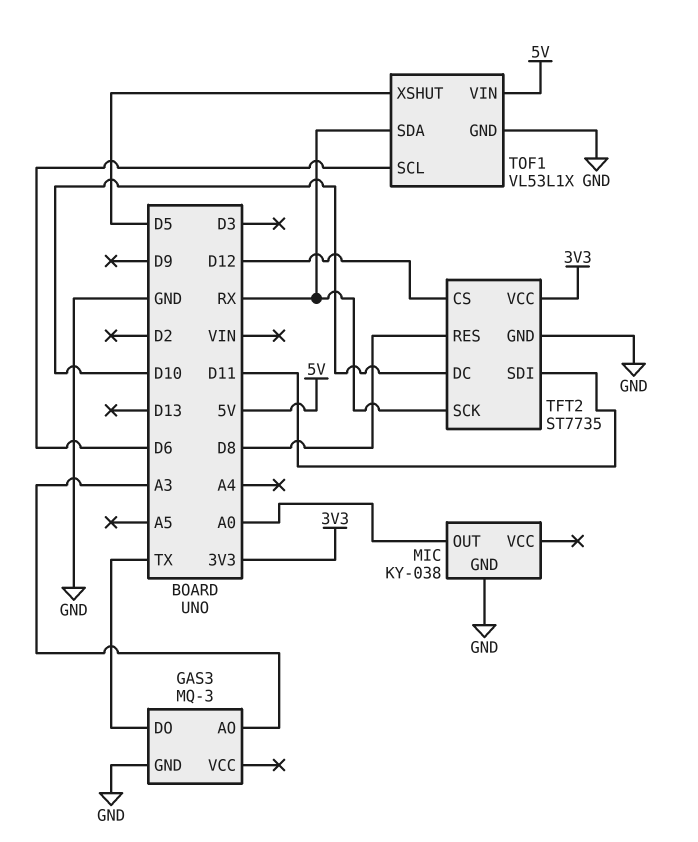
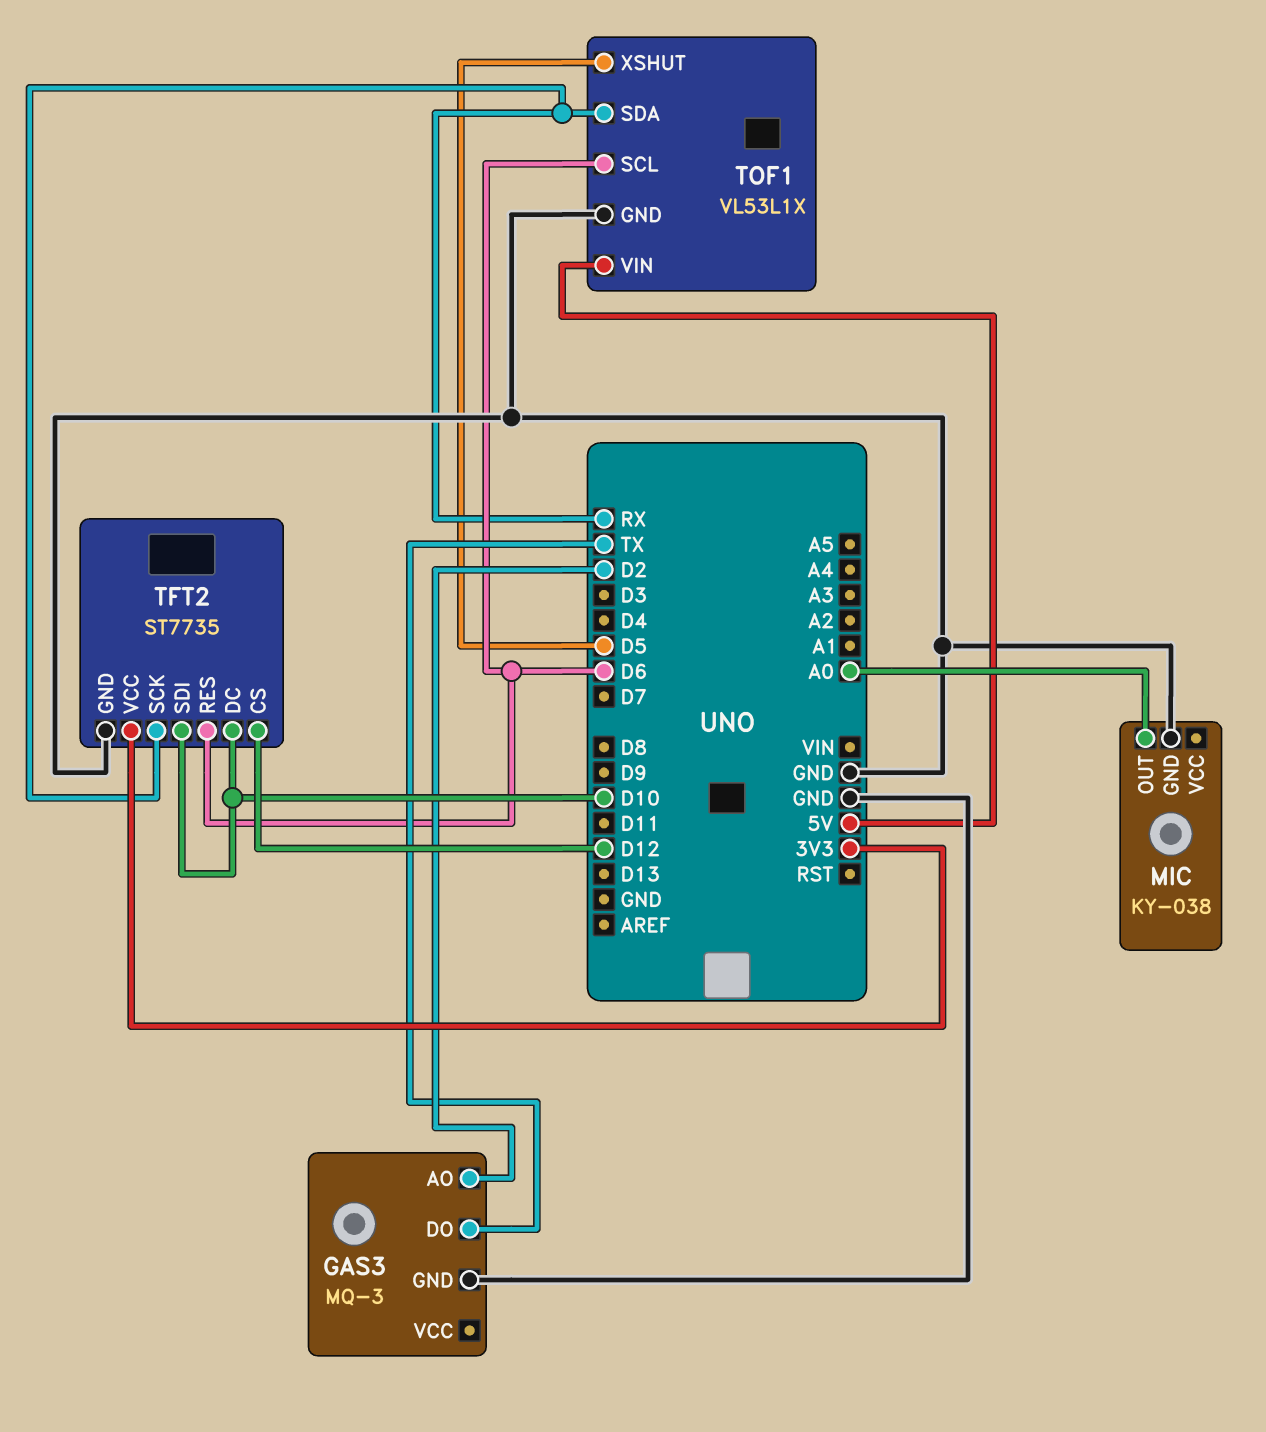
GAS3 pin AO: A3 -> D2
TFT2 pin RES: D8 -> D6
TFT2 pin SDI: D11 -> D10

